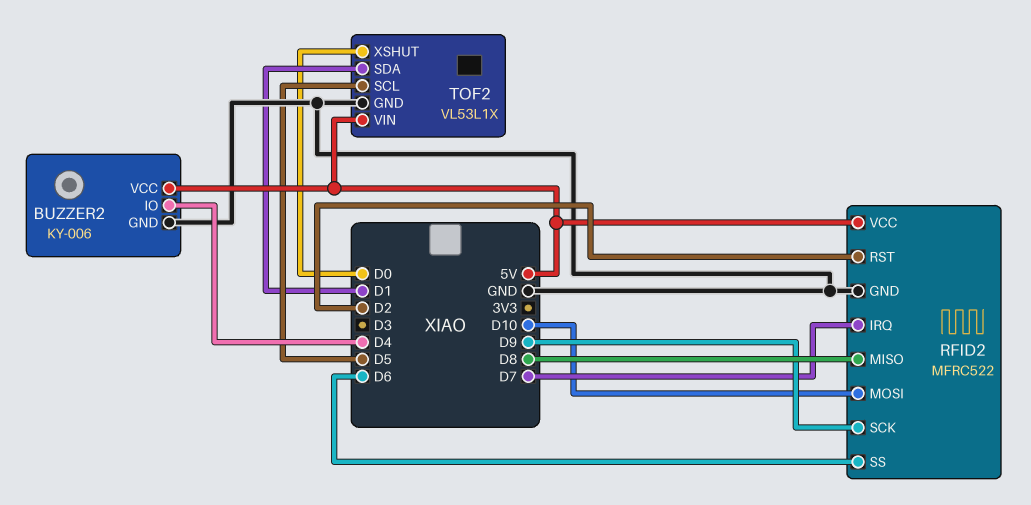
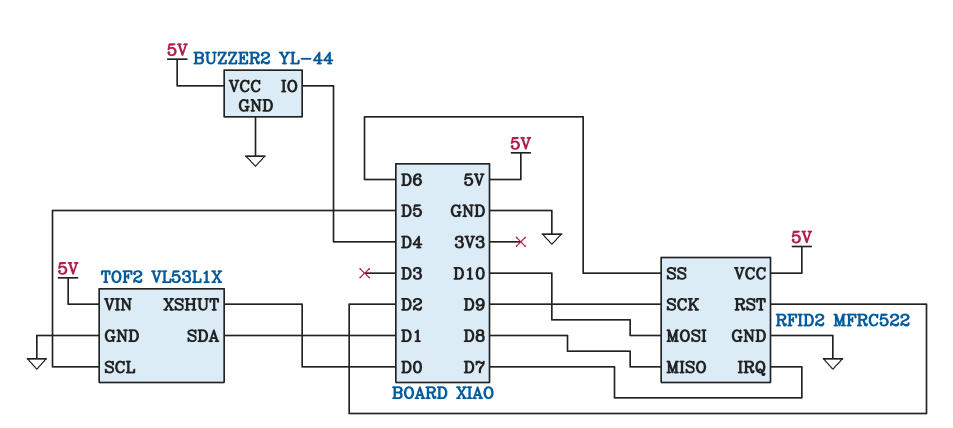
BUZZER2: KY-006 -> YL-44

